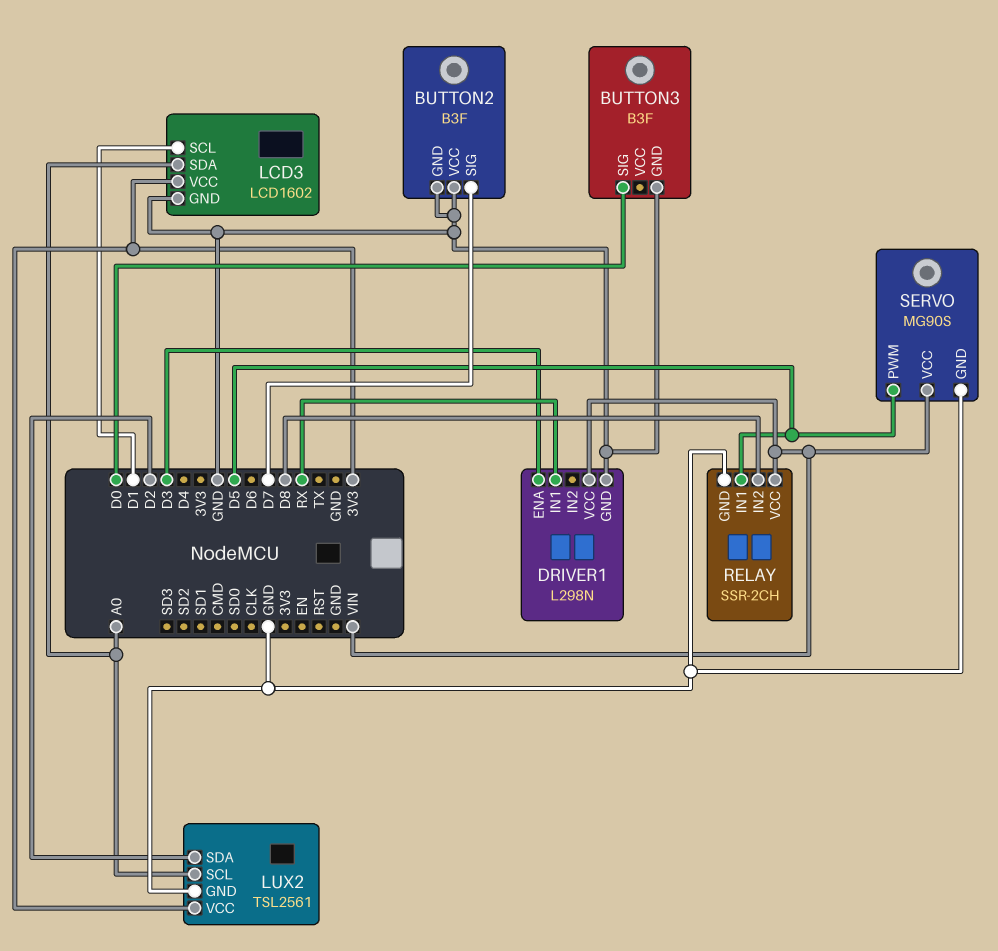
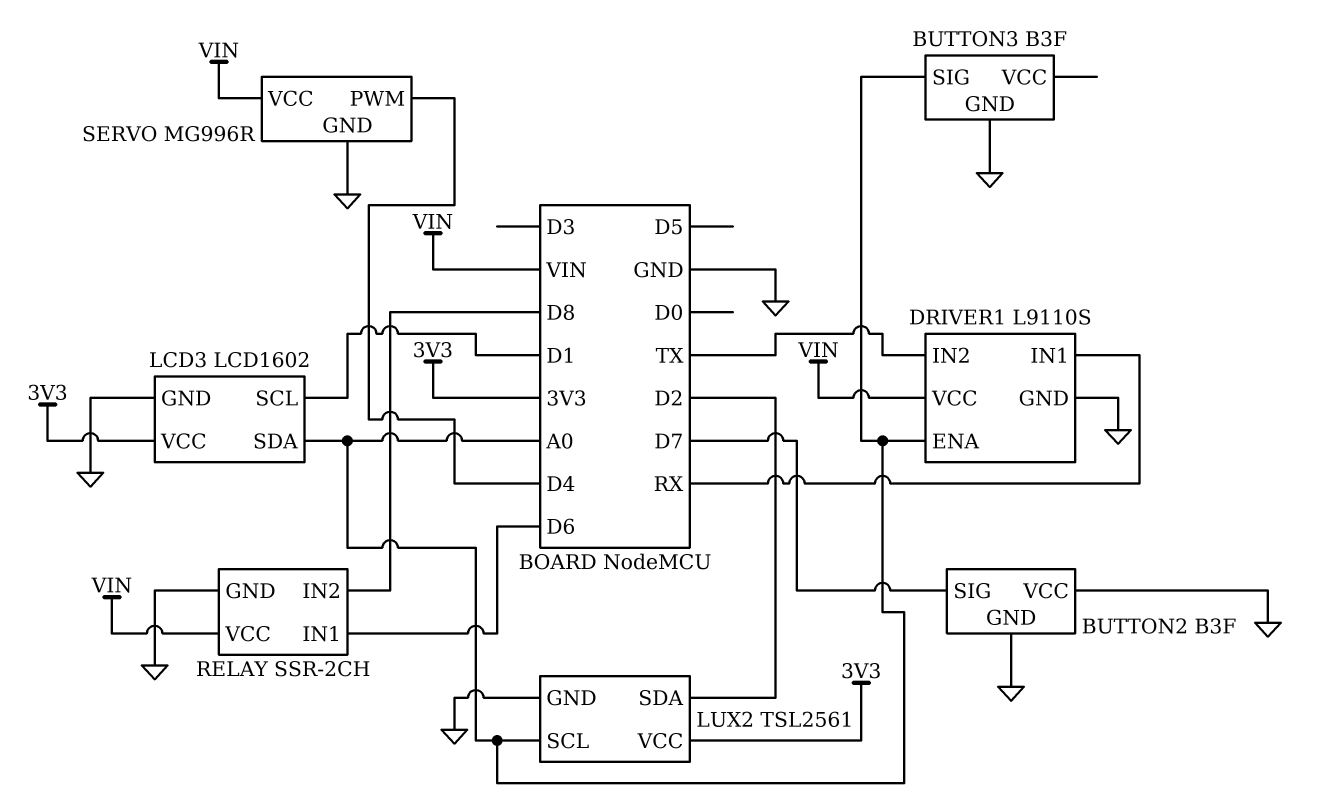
BUTTON3 pin SIG: D0 -> A0
DRIVER1: L298N -> L9110S
DRIVER1 pin ENA: D3 -> A0
DRIVER1 pin IN2: none -> TX
RELAY pin IN1: D5 -> D6
SERVO: MG90S -> MG996R
SERVO pin PWM: D5 -> D4

